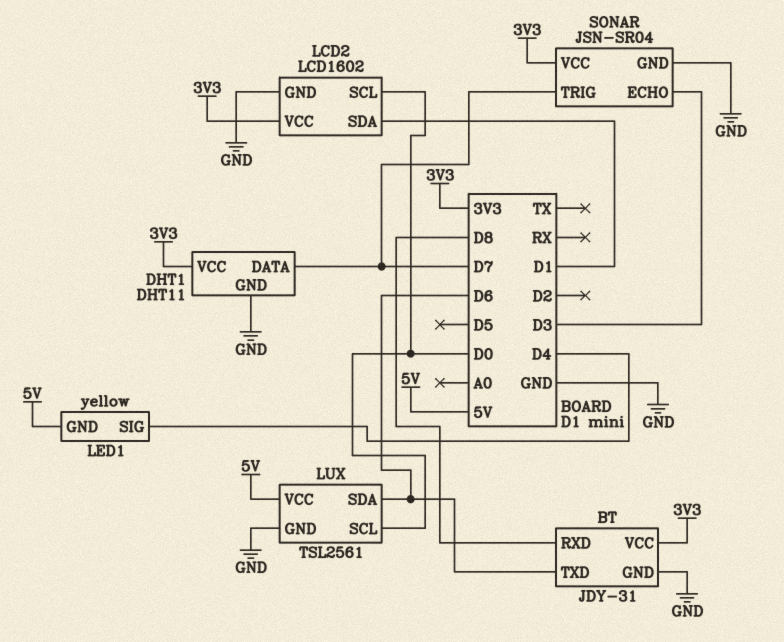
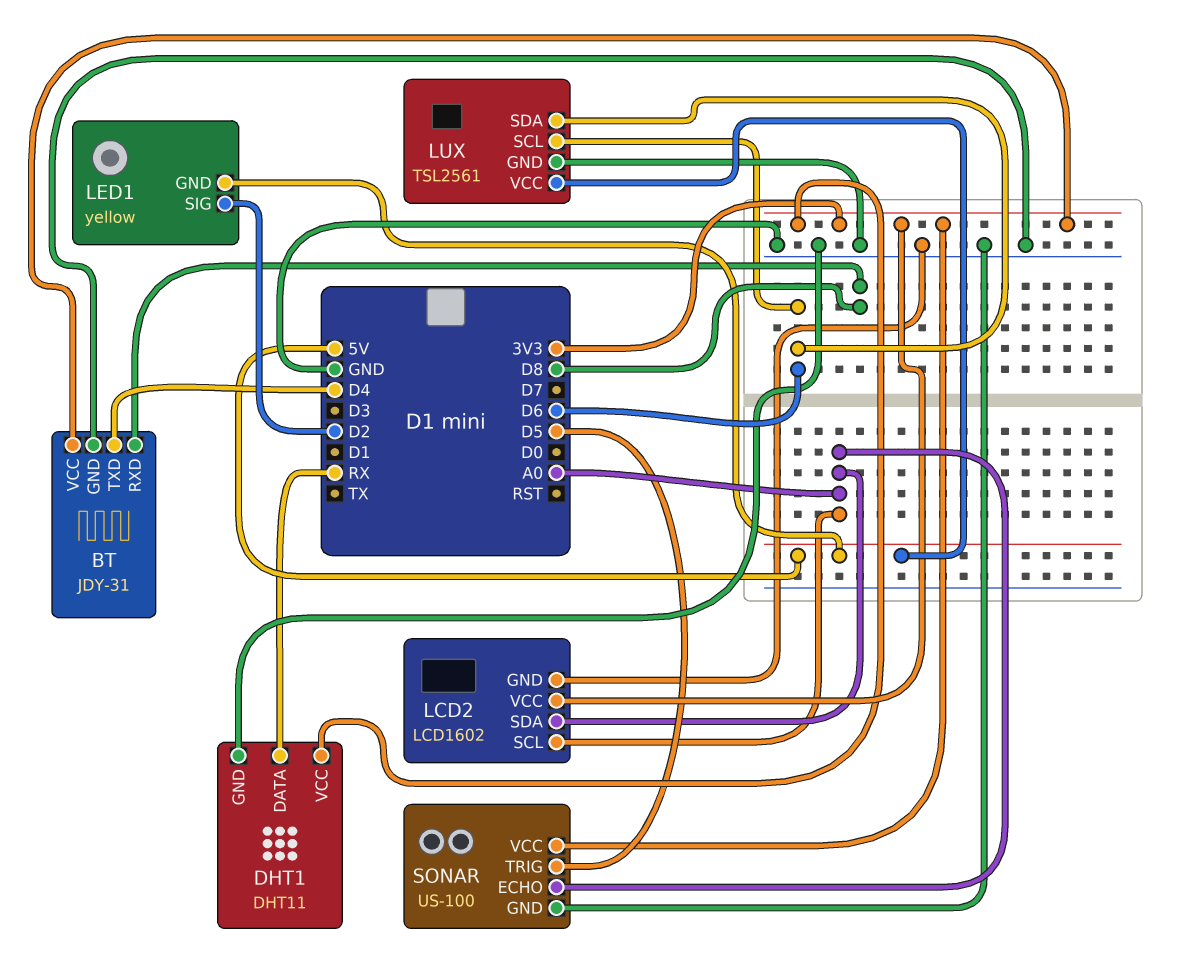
BT pin TXD: D6 -> D4
DHT1 pin DATA: D7 -> RX
LCD2 pin SCL: D0 -> A0
LCD2 pin SDA: D1 -> A0
LED1 pin SIG: D4 -> D2
LUX pin SCL: D0 -> D6
SONAR: JSN-SR04 -> US-100
SONAR pin ECHO: D3 -> A0
SONAR pin TRIG: D7 -> D5

